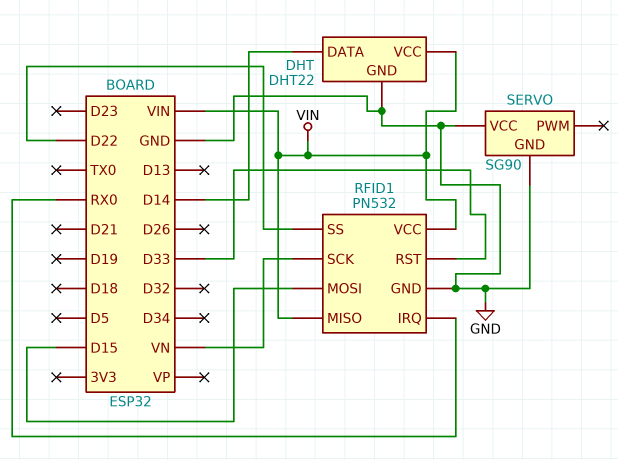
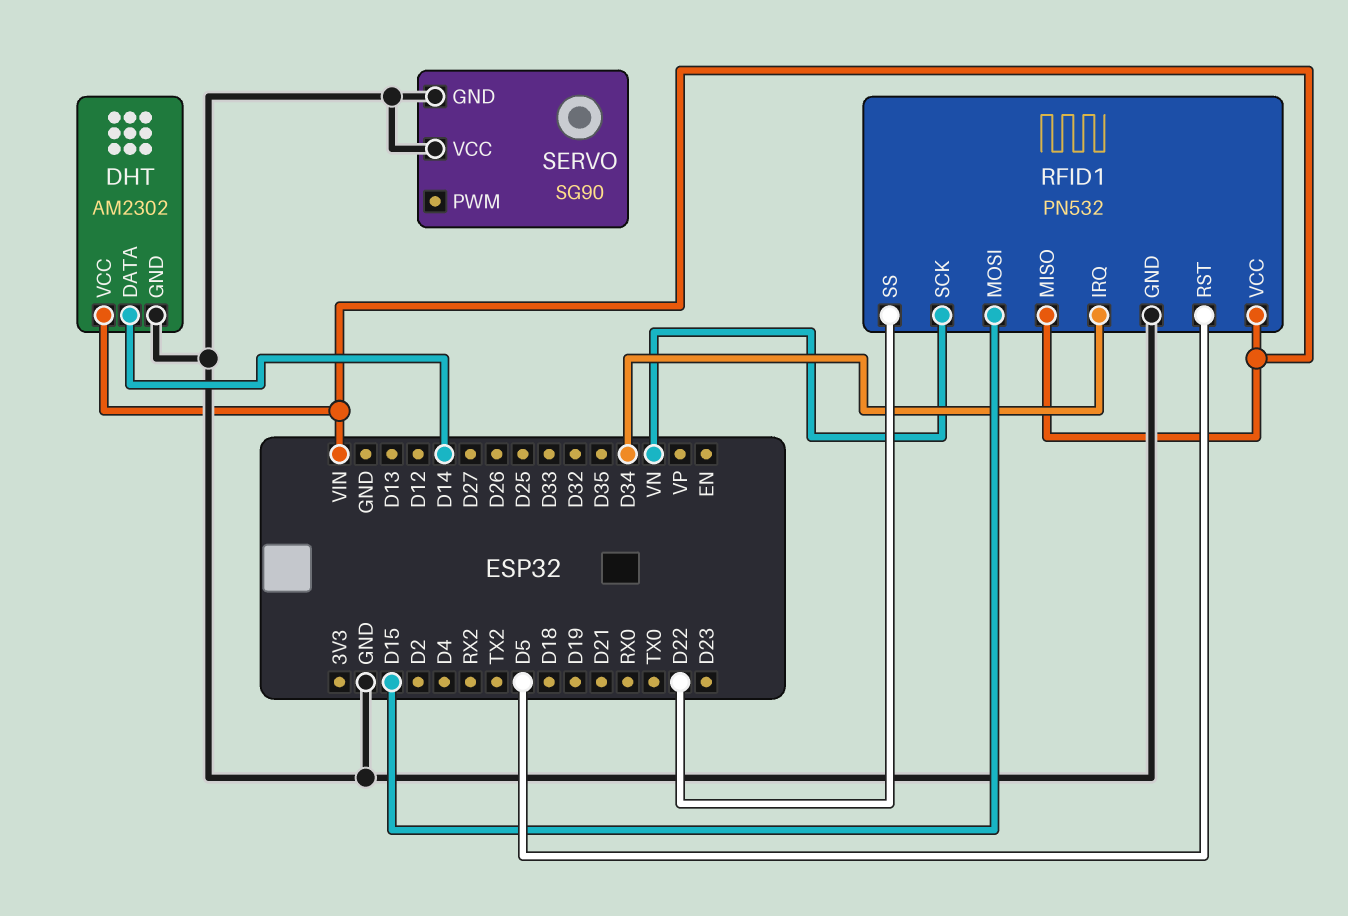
DHT: DHT22 -> AM2302
RFID1 pin IRQ: RX0 -> D34
RFID1 pin RST: D33 -> D5

